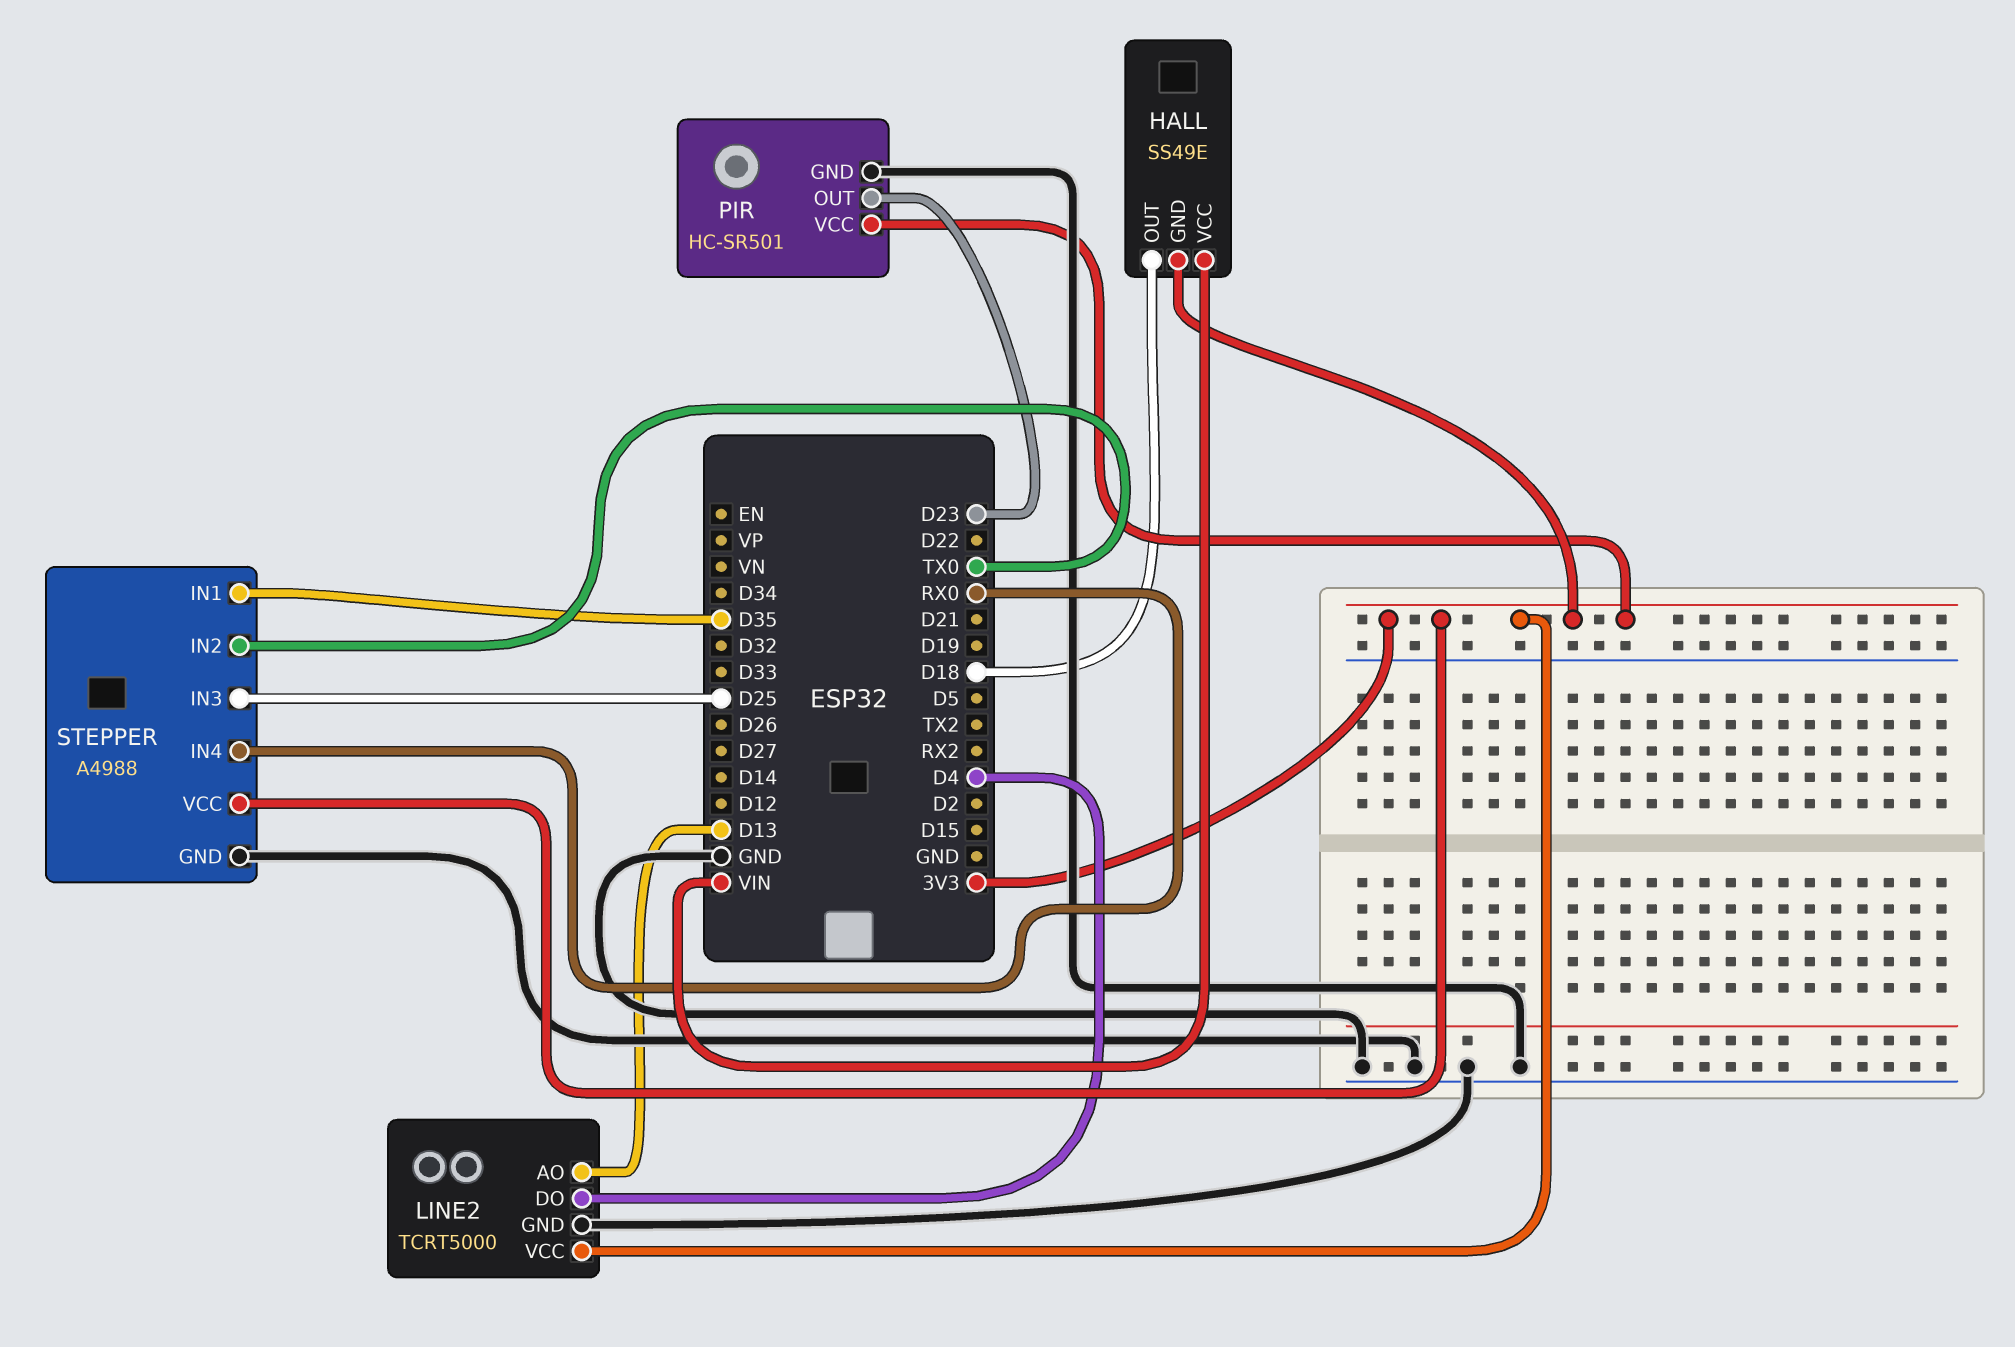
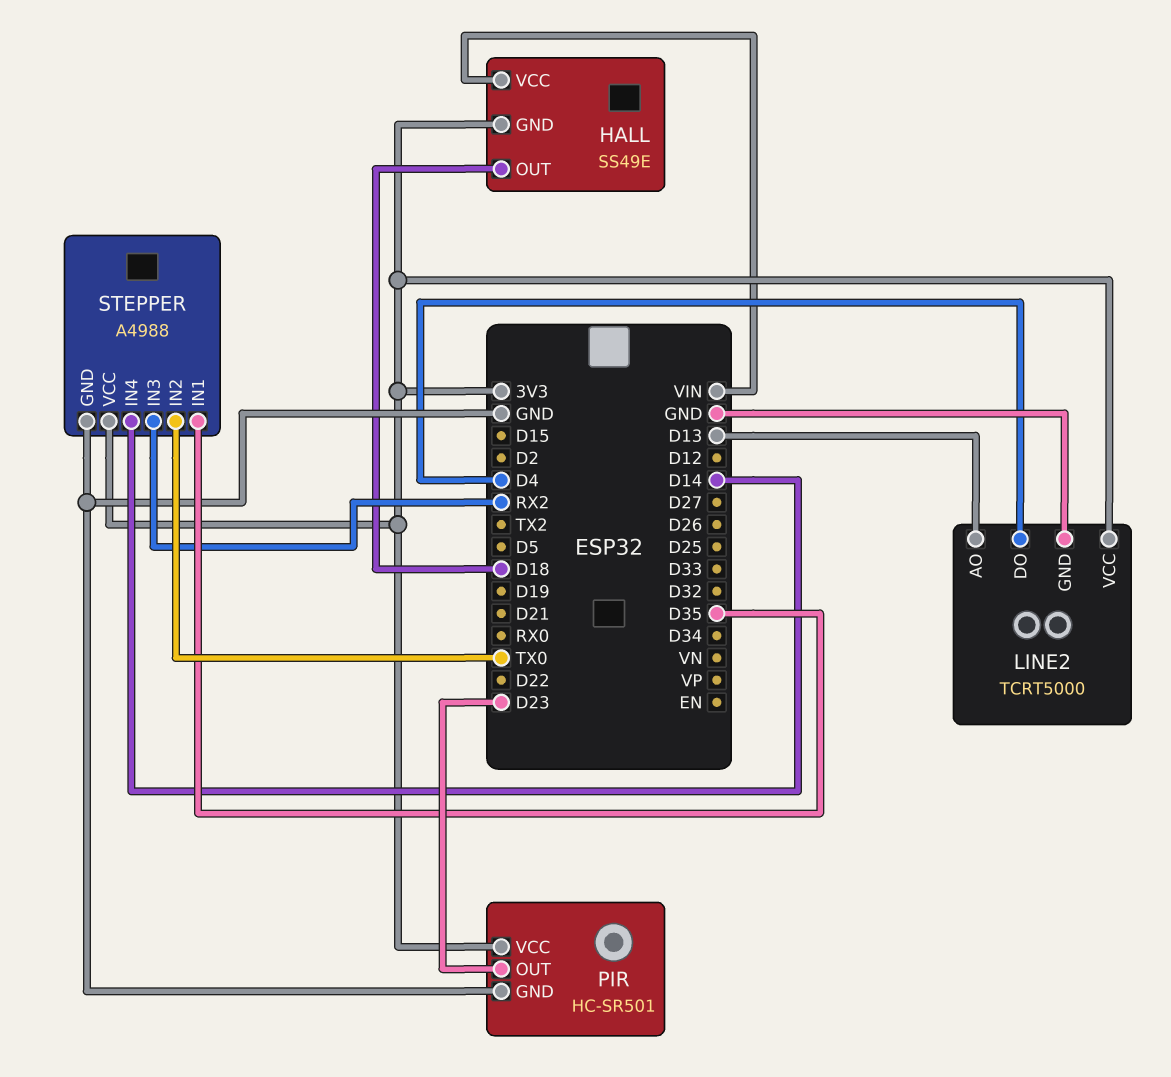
STEPPER pin IN3: D25 -> RX2
STEPPER pin IN4: RX0 -> D14

